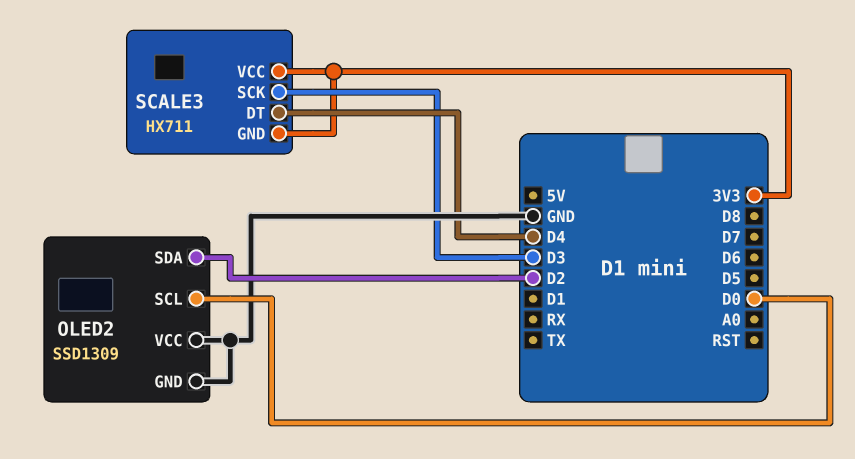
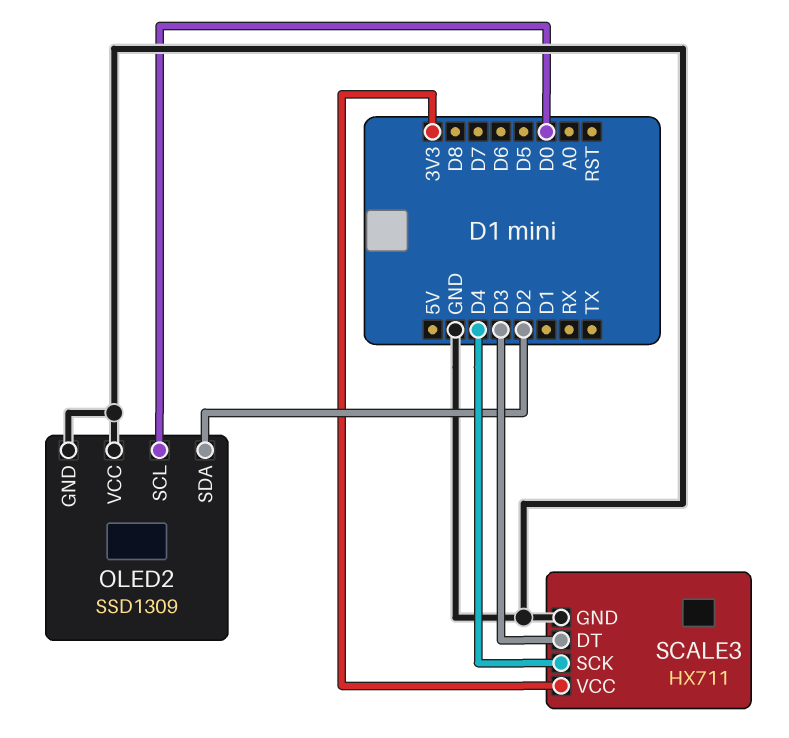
SCALE3 pin DT: D4 -> D3
SCALE3 pin GND: 3V3 -> GND
SCALE3 pin SCK: D3 -> D4

